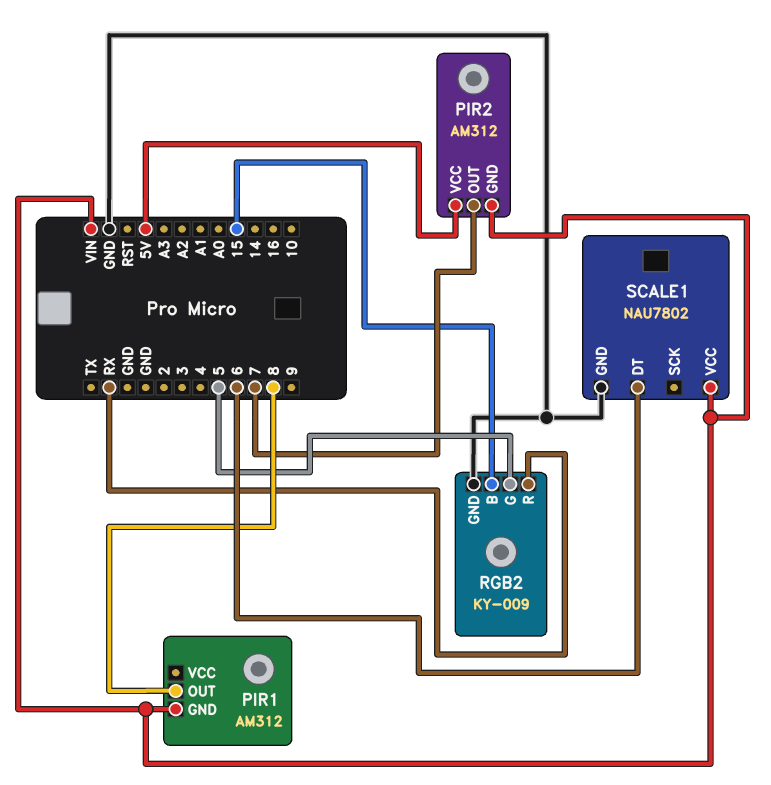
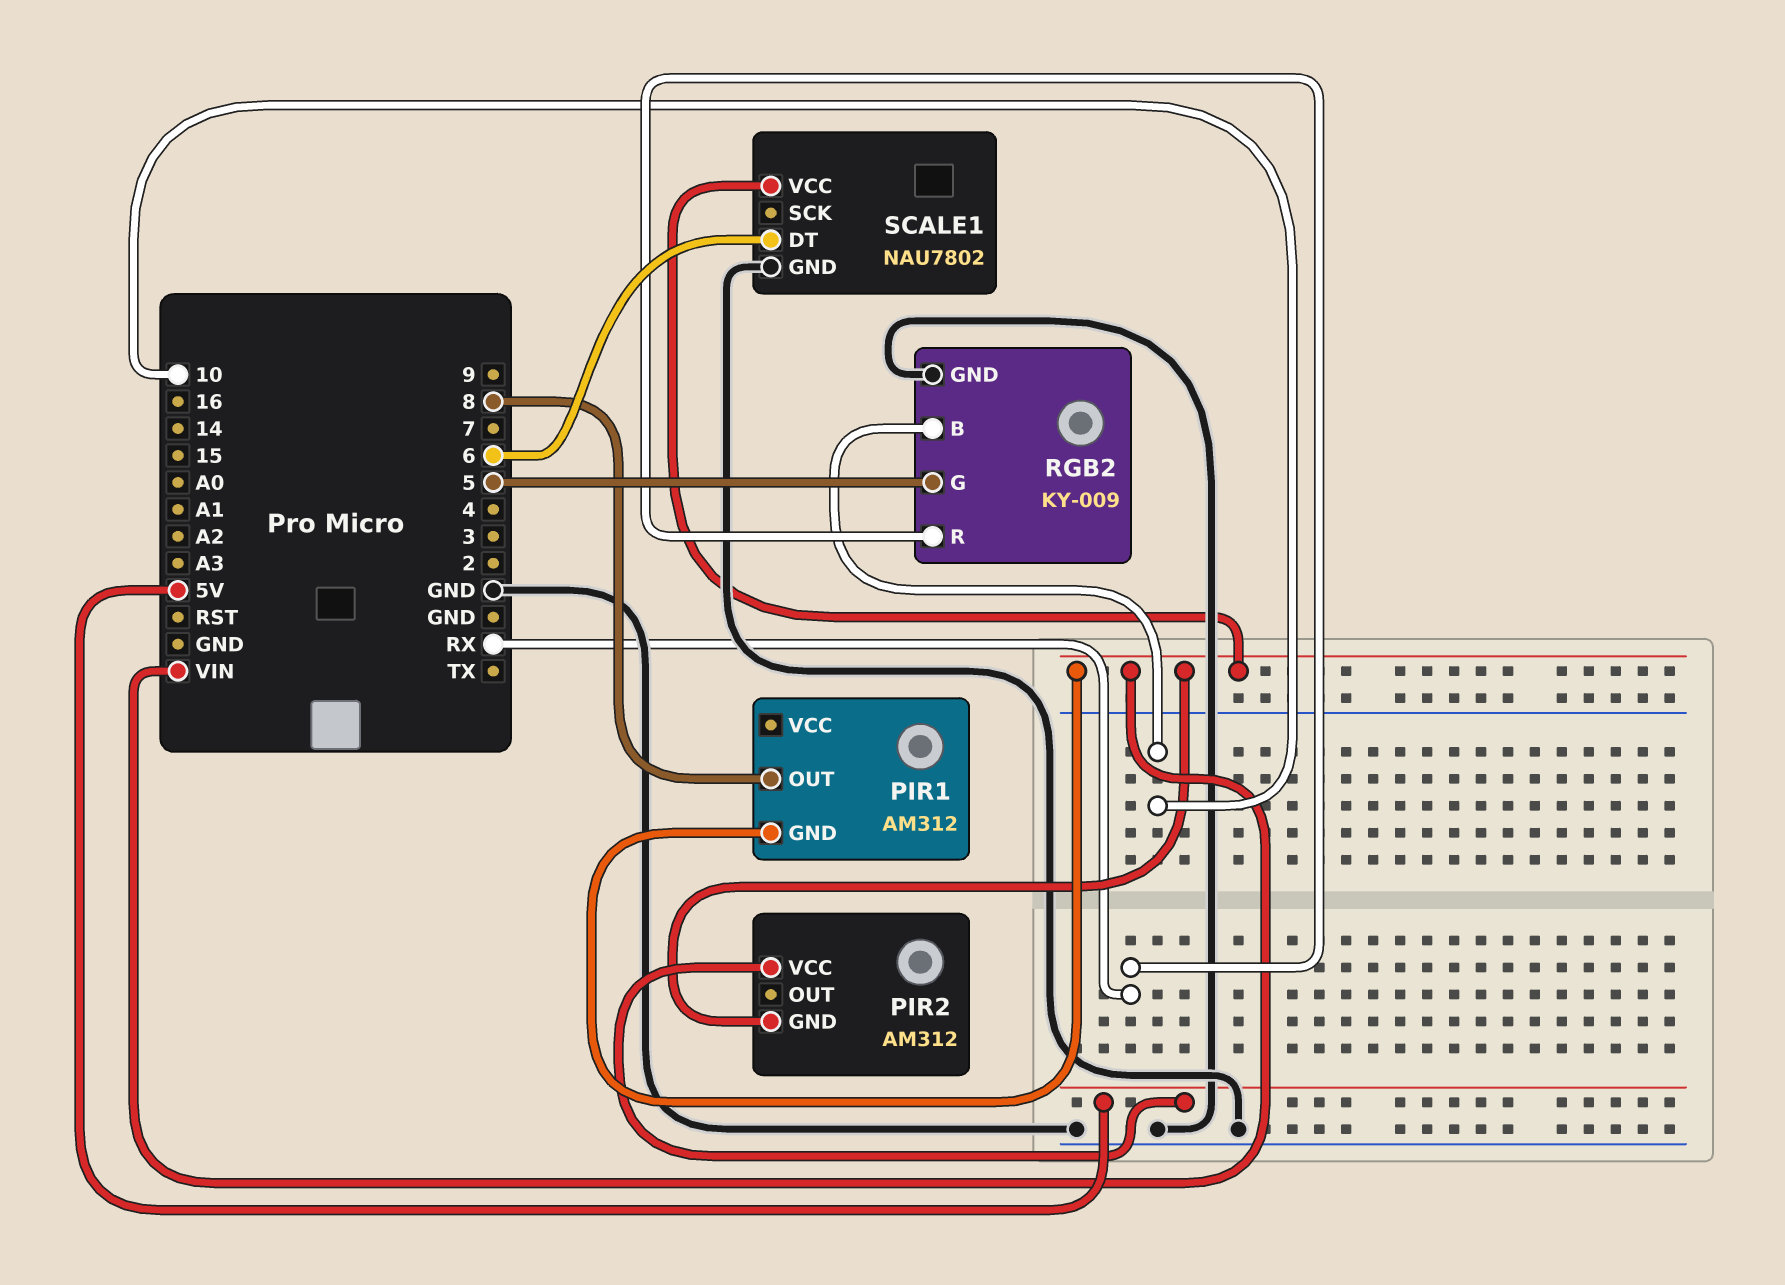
PIR2 pin OUT: 7 -> none
RGB2 pin B: 15 -> 10

